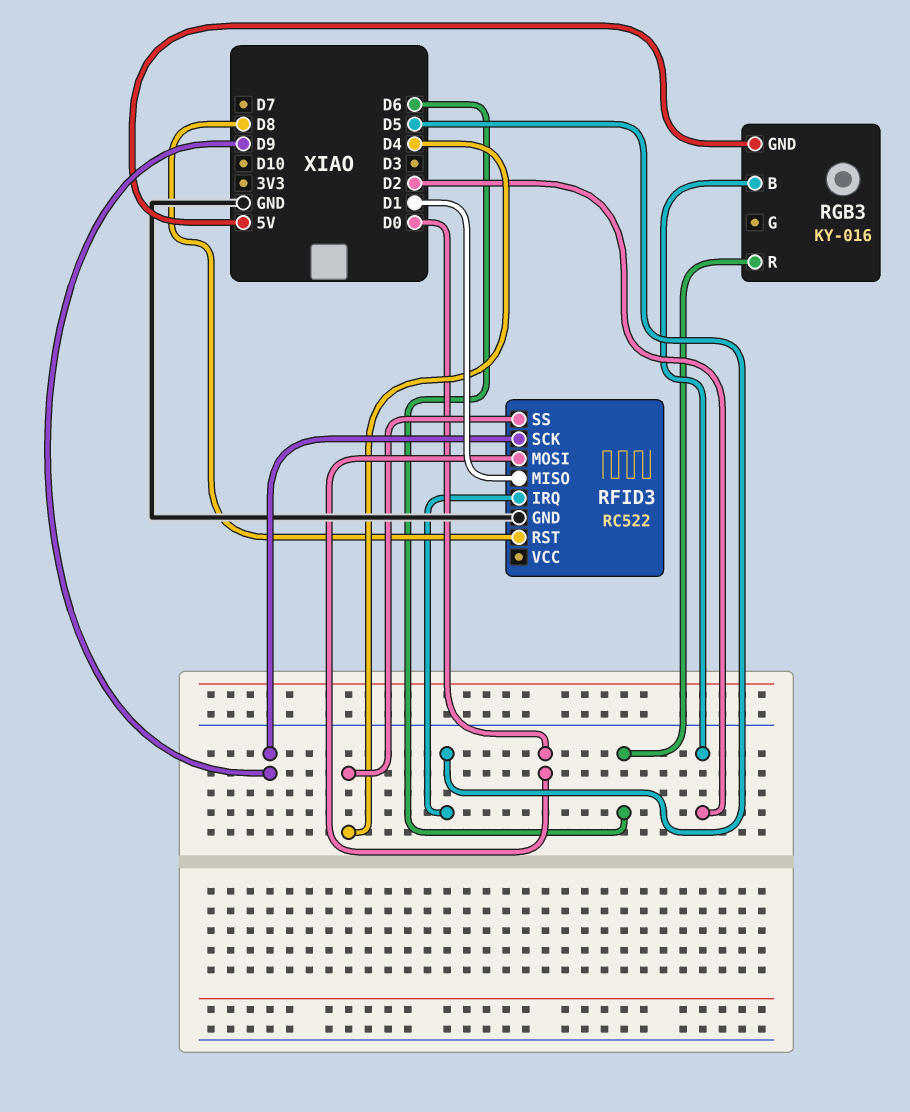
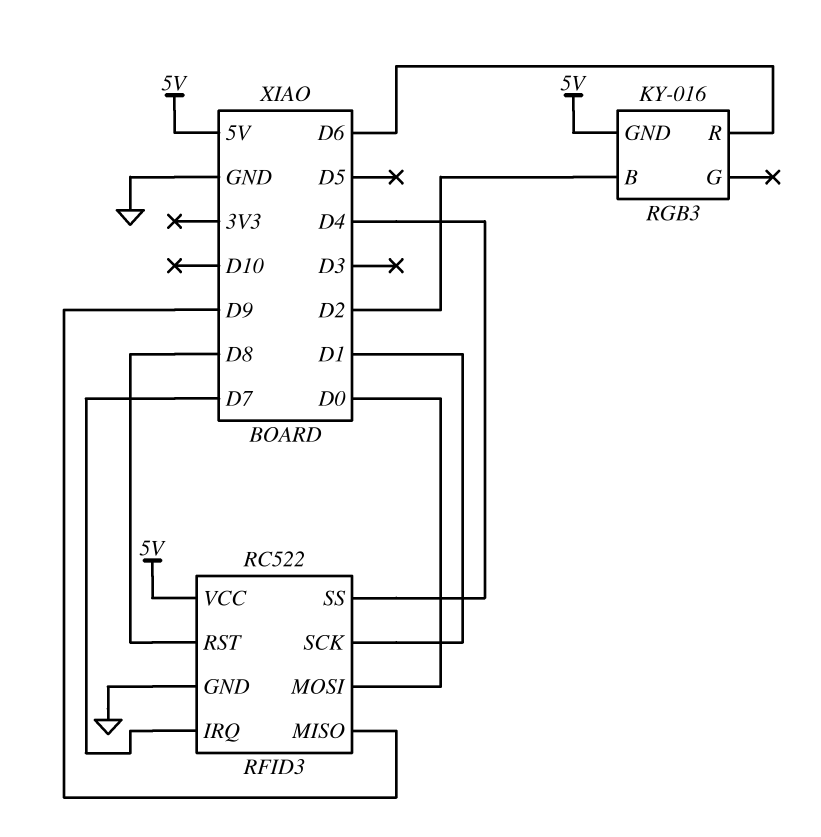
RFID3 pin IRQ: D5 -> D7
RFID3 pin MISO: D1 -> D9
RFID3 pin SCK: D9 -> D1
RFID3 pin VCC: none -> 5V

